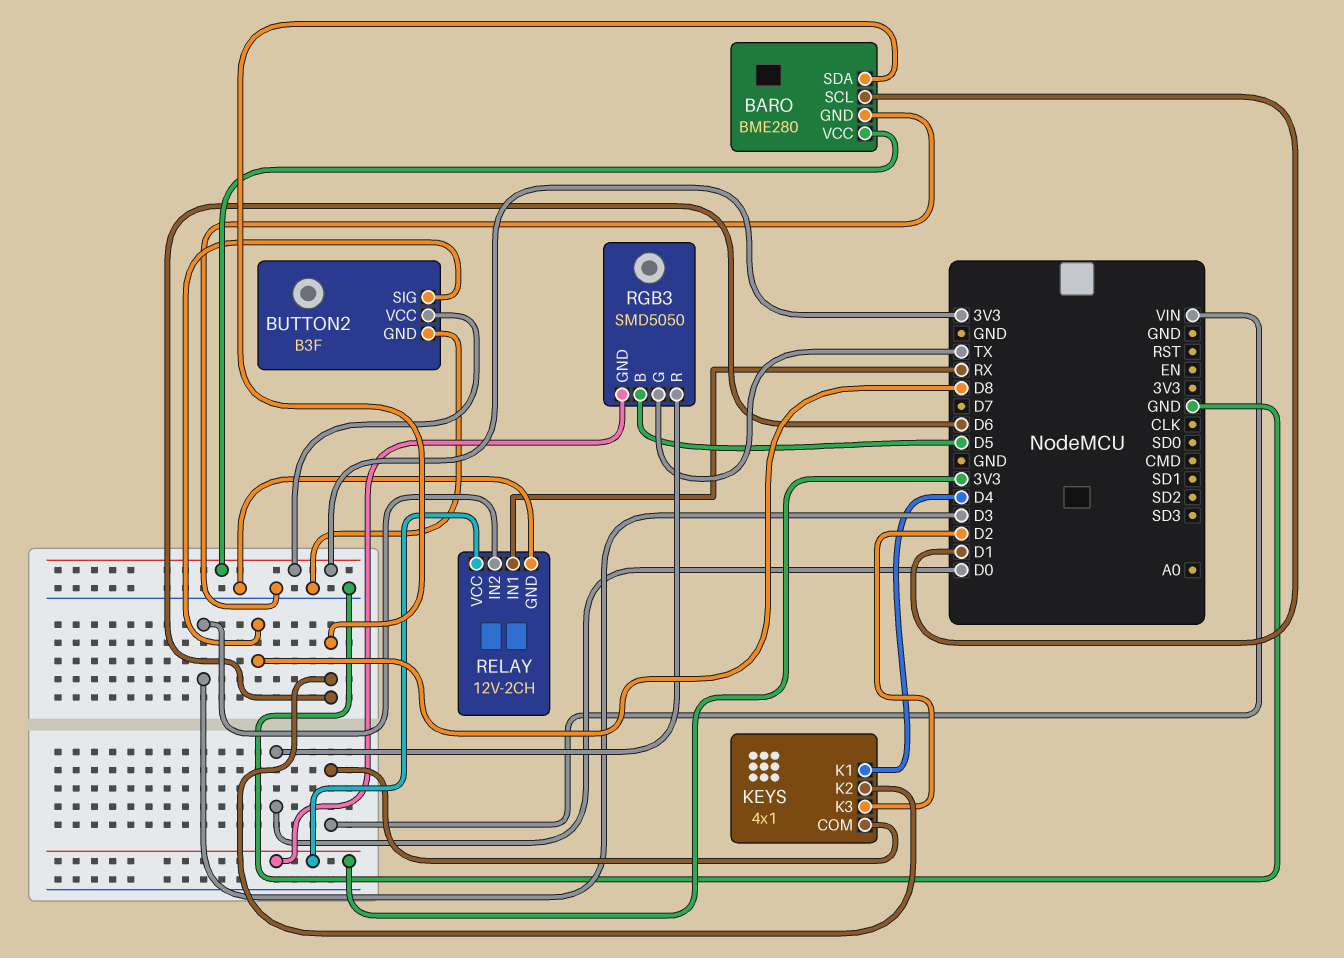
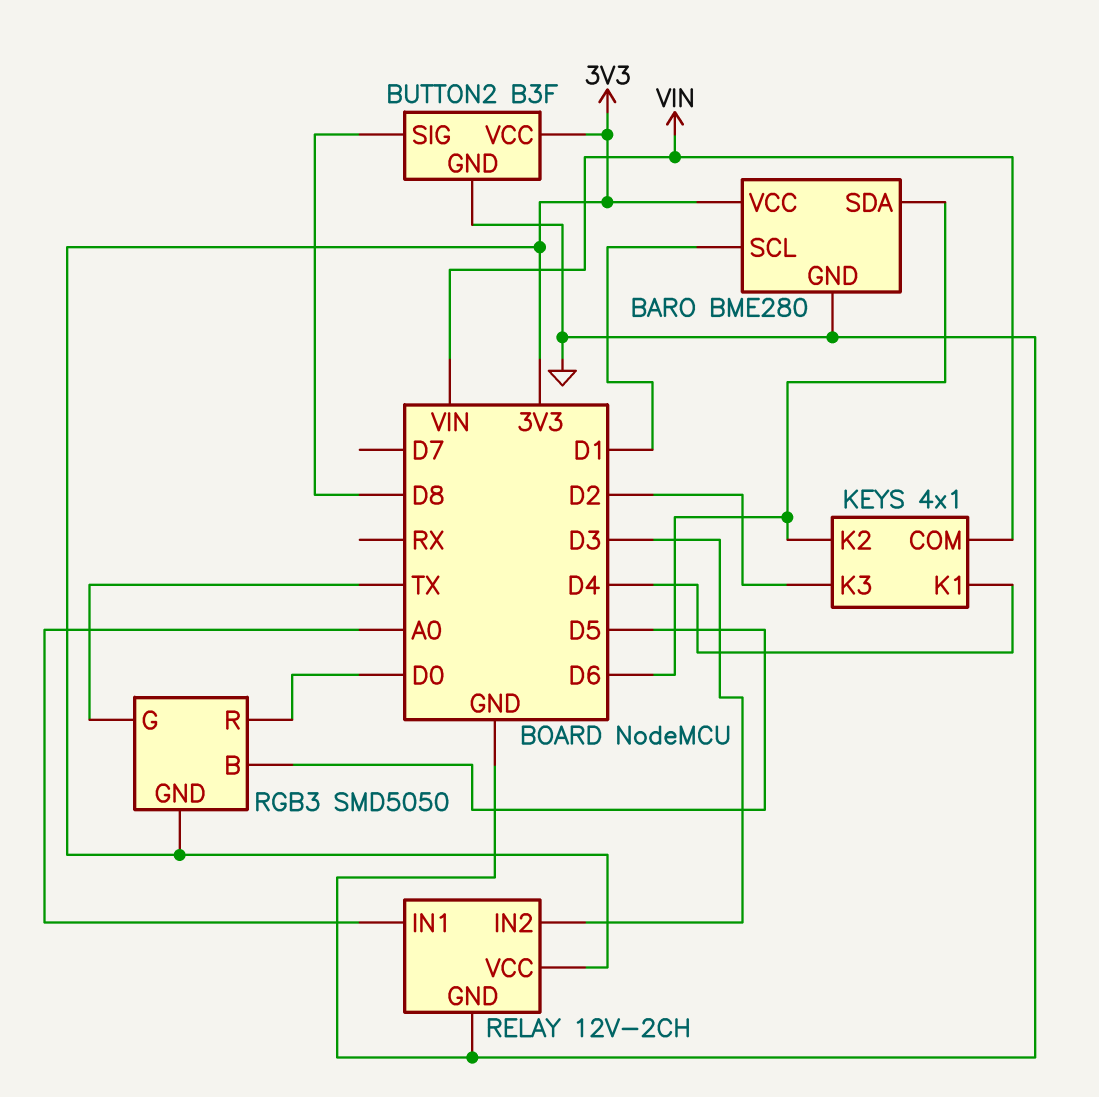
RELAY pin IN1: RX -> A0

